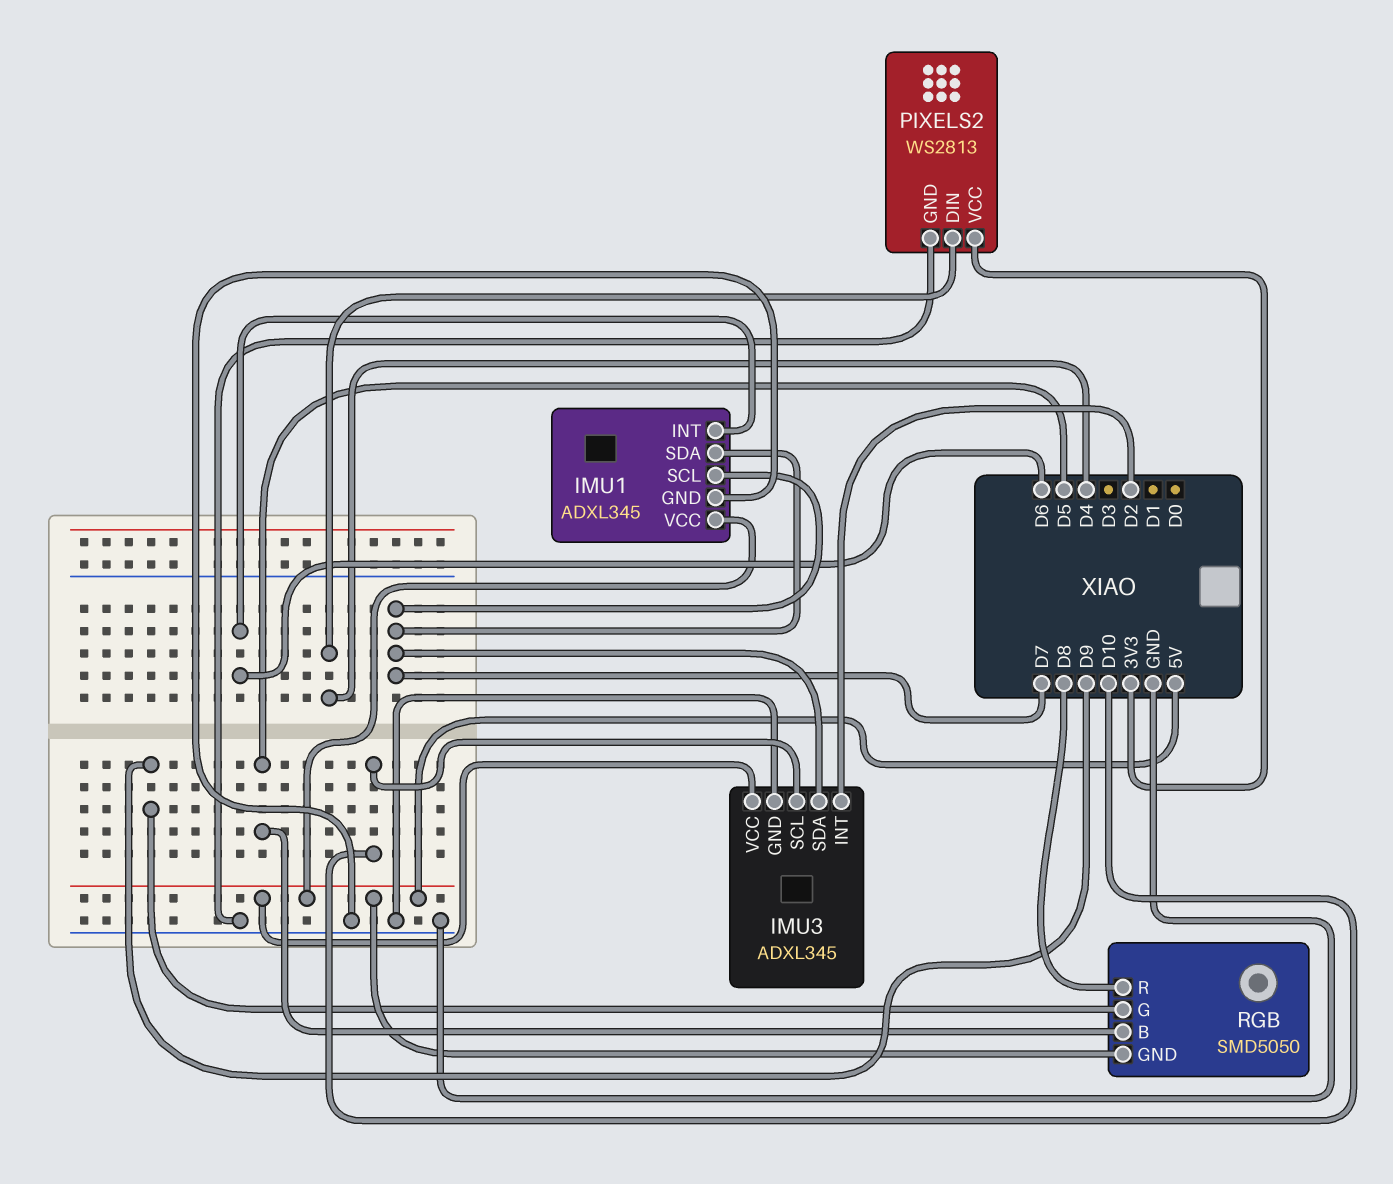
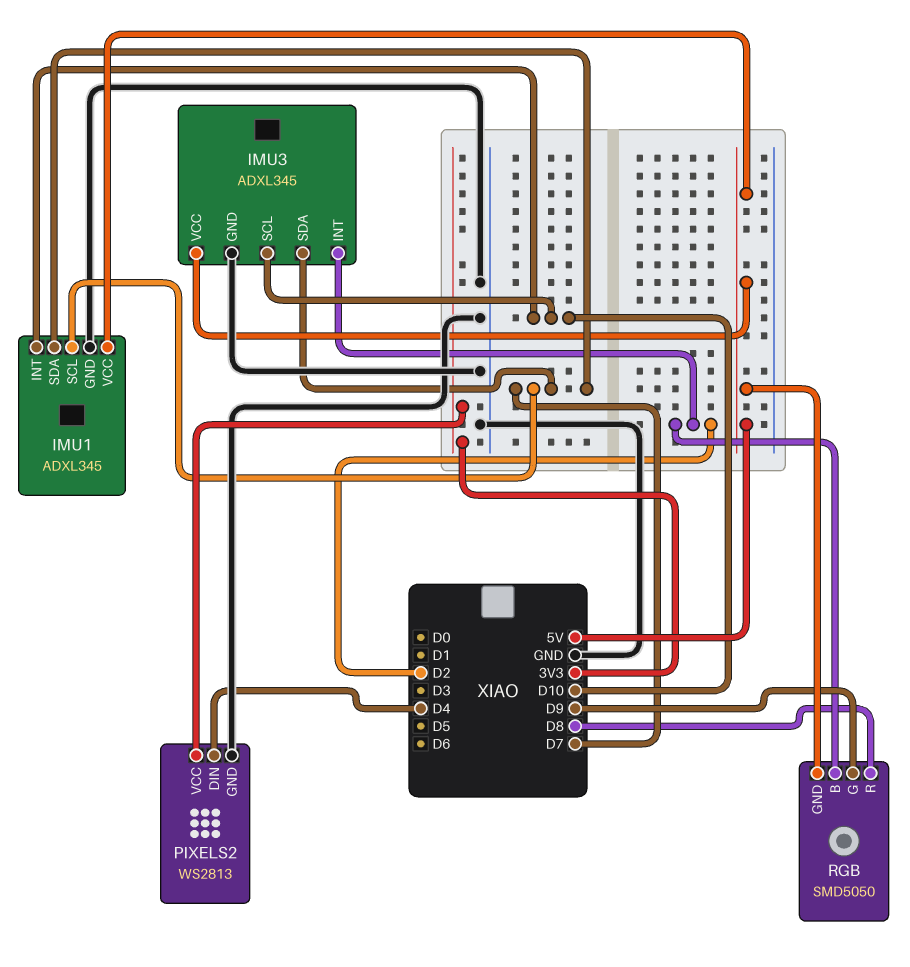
IMU1 pin INT: D6 -> D10
RGB pin B: D5 -> D2

